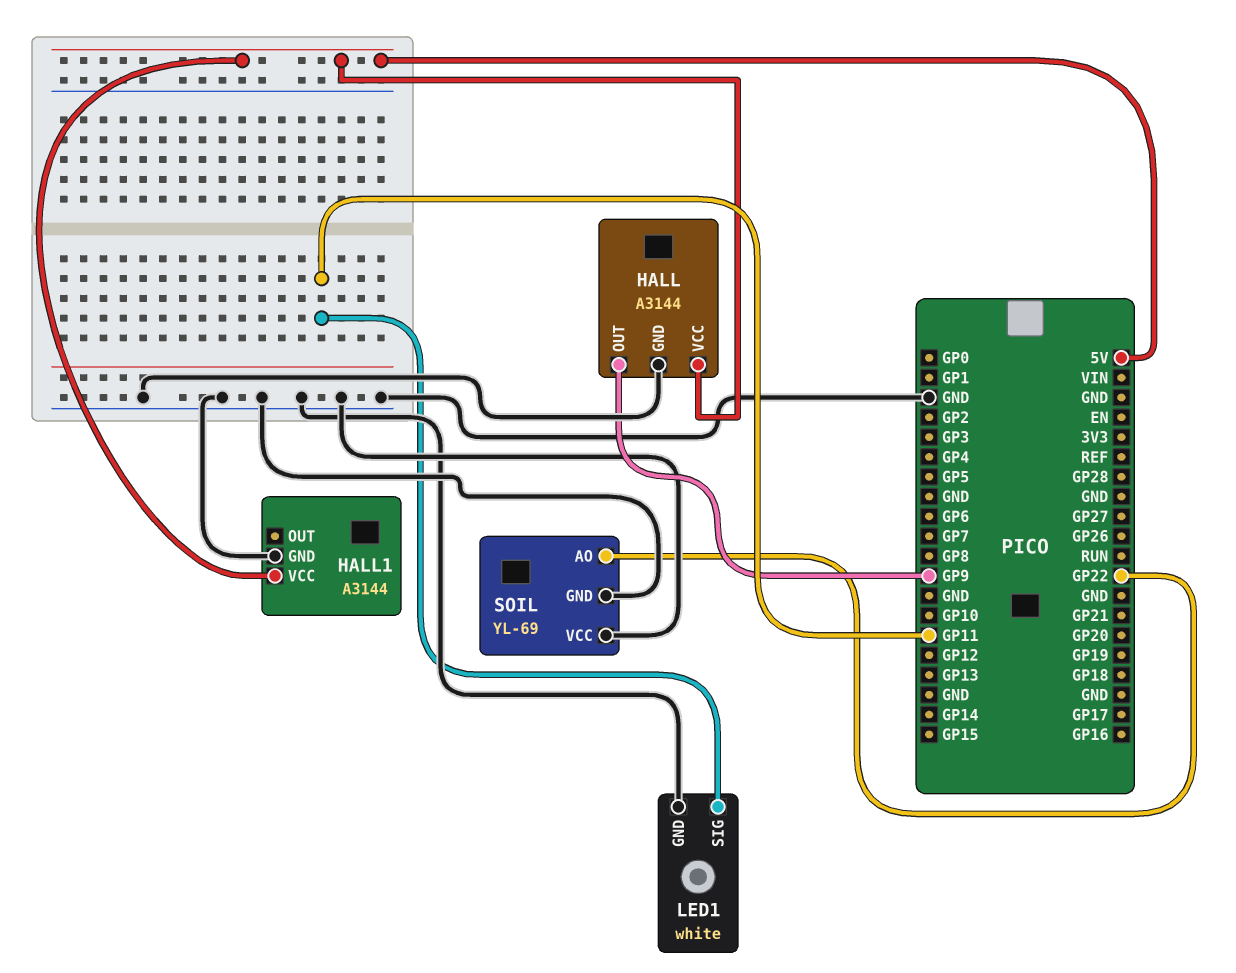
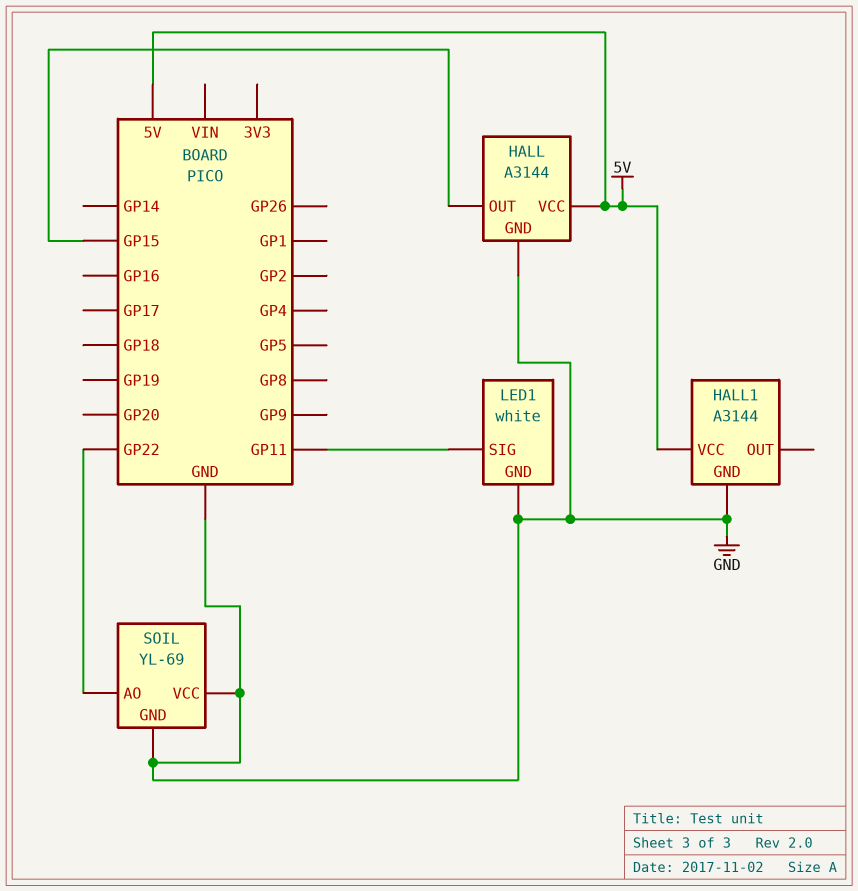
HALL pin OUT: GP9 -> GP15

